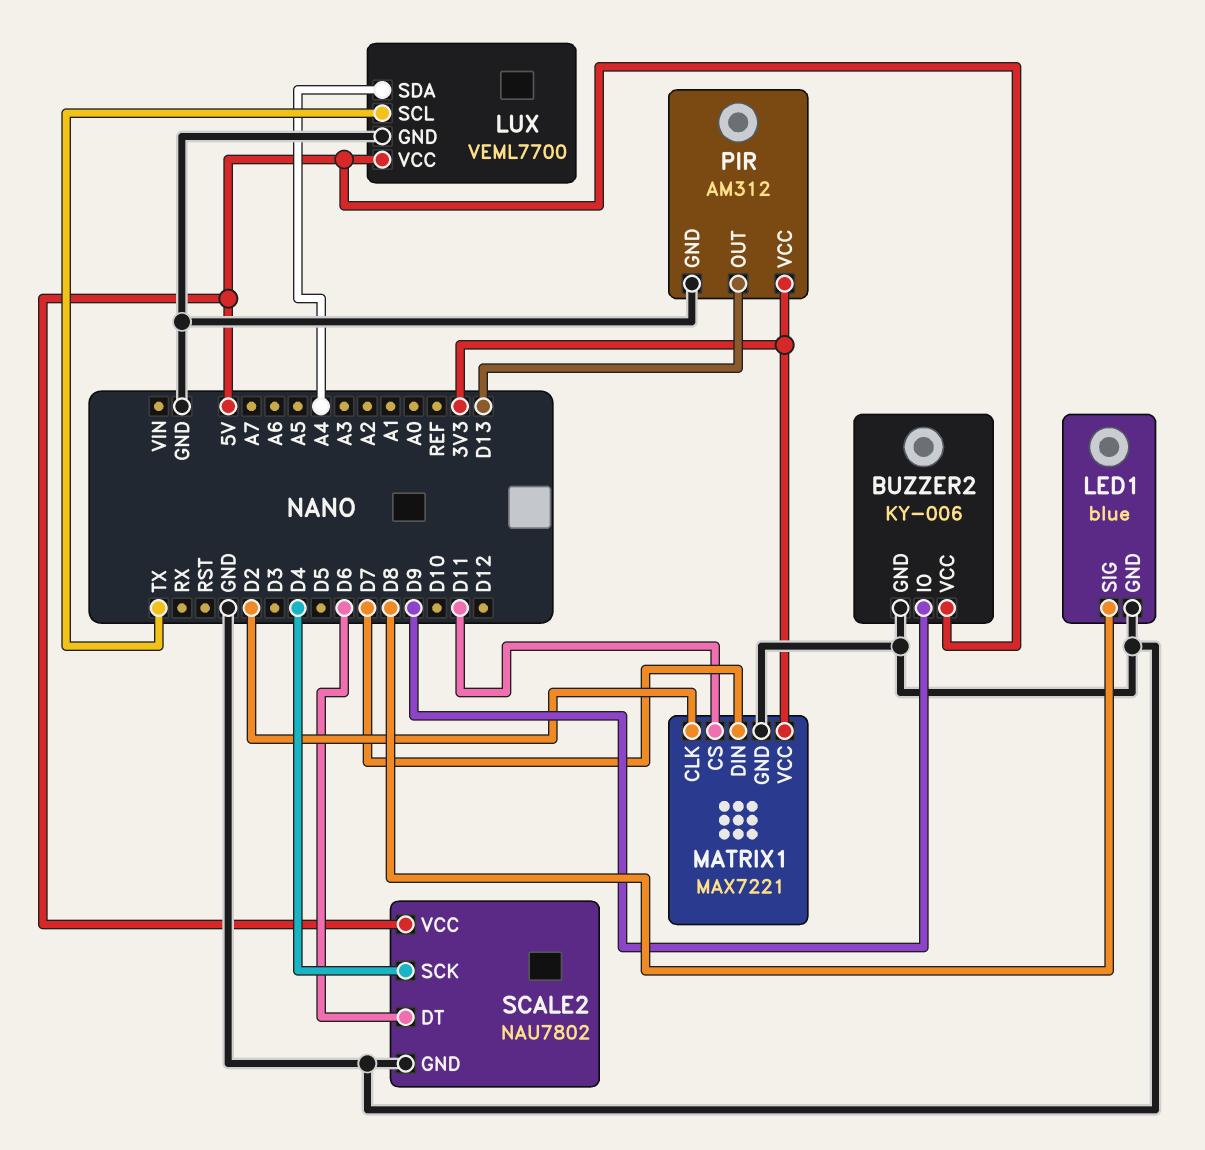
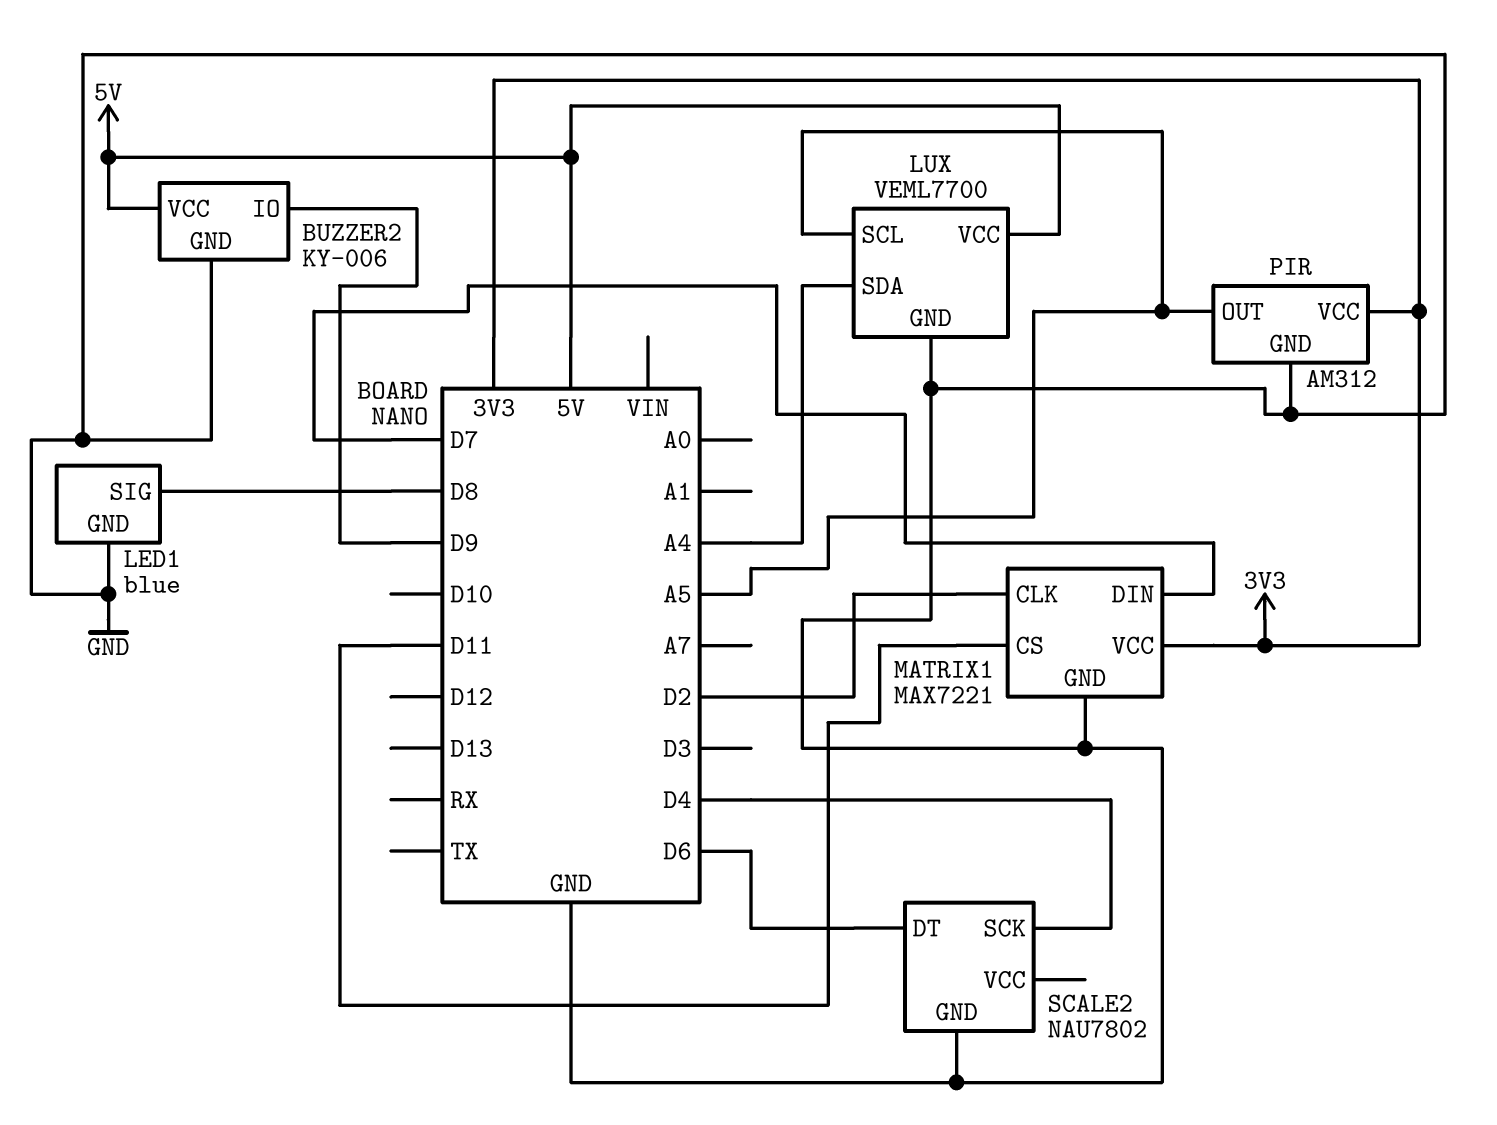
LUX pin SCL: TX -> A5
PIR pin OUT: D13 -> A5
SCALE2 pin VCC: 5V -> none

